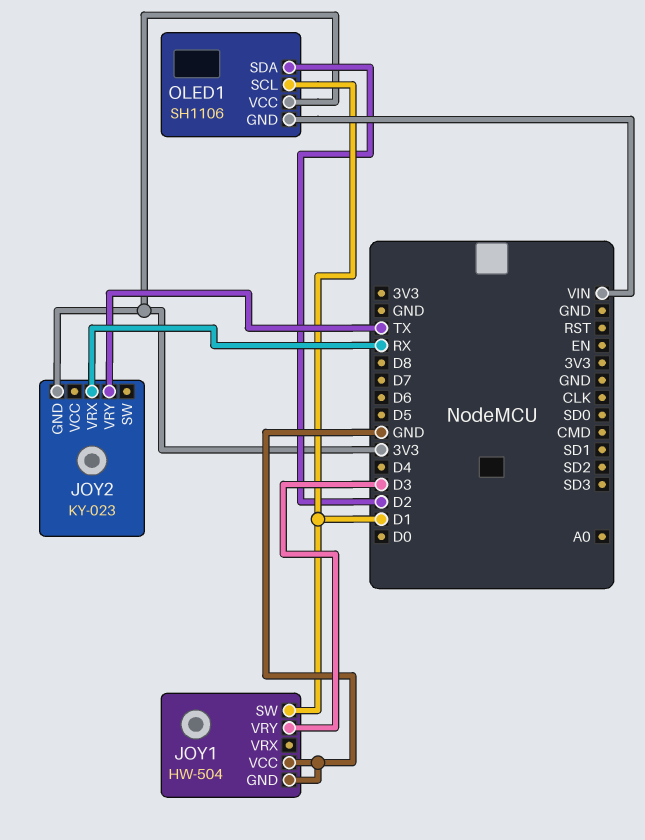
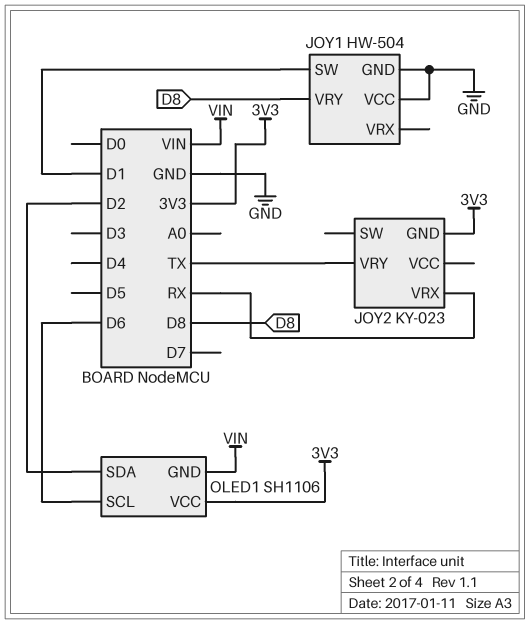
JOY1 pin VRY: D3 -> D8
OLED1 pin SCL: D1 -> D6

